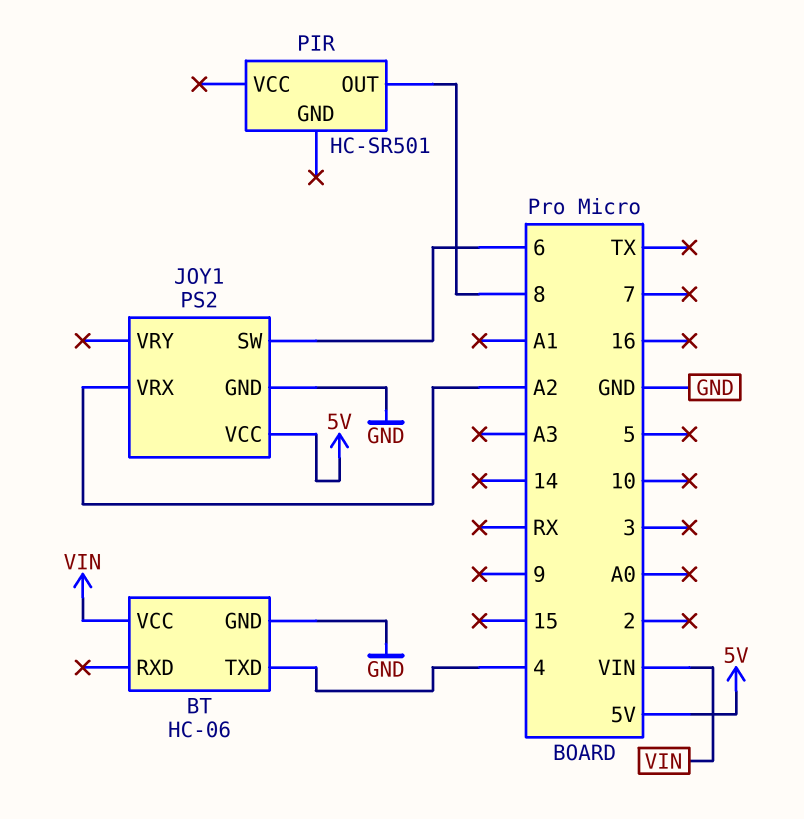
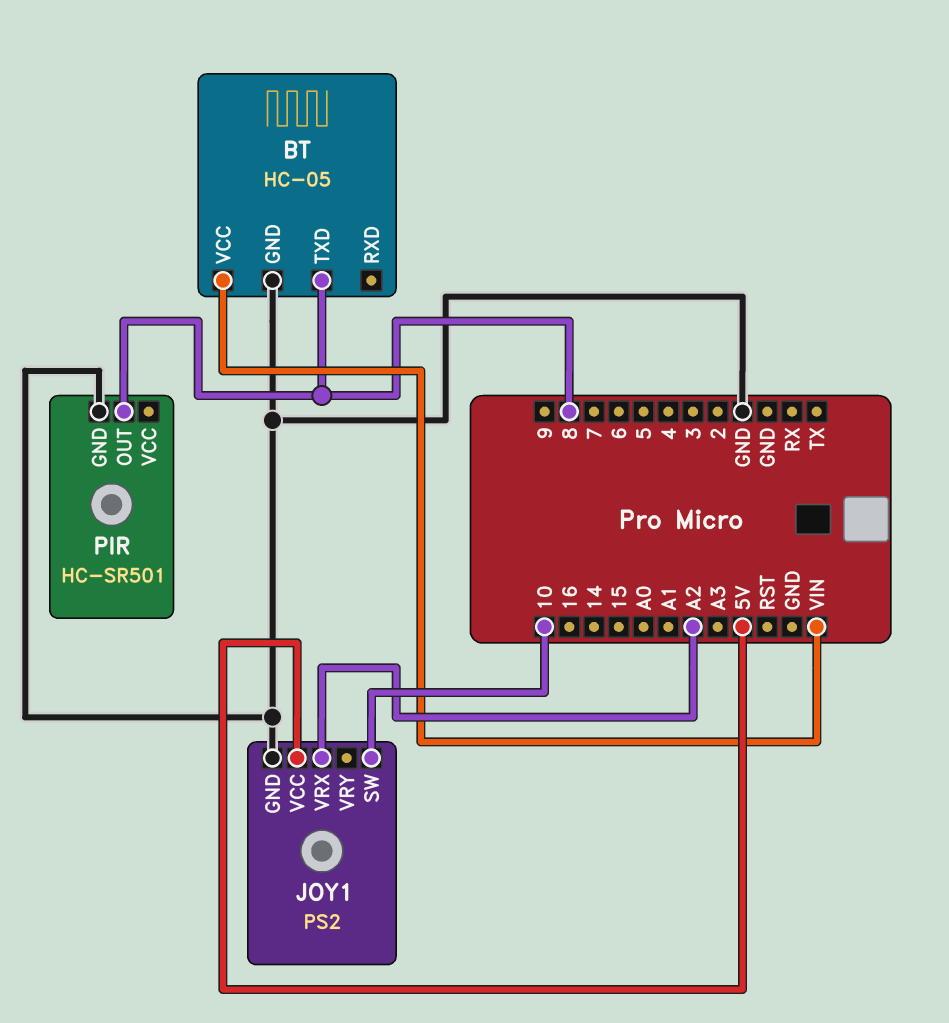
BT: HC-06 -> HC-05
BT pin TXD: 4 -> 8
JOY1 pin SW: 6 -> 10
PIR pin GND: none -> GND

